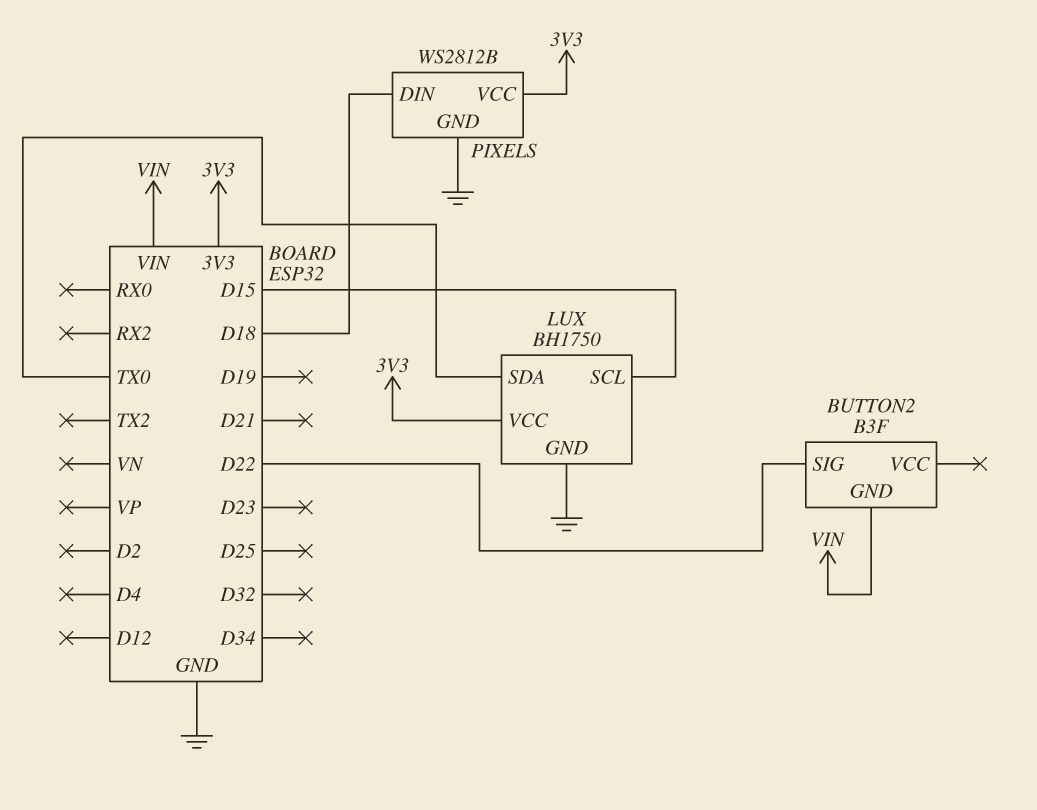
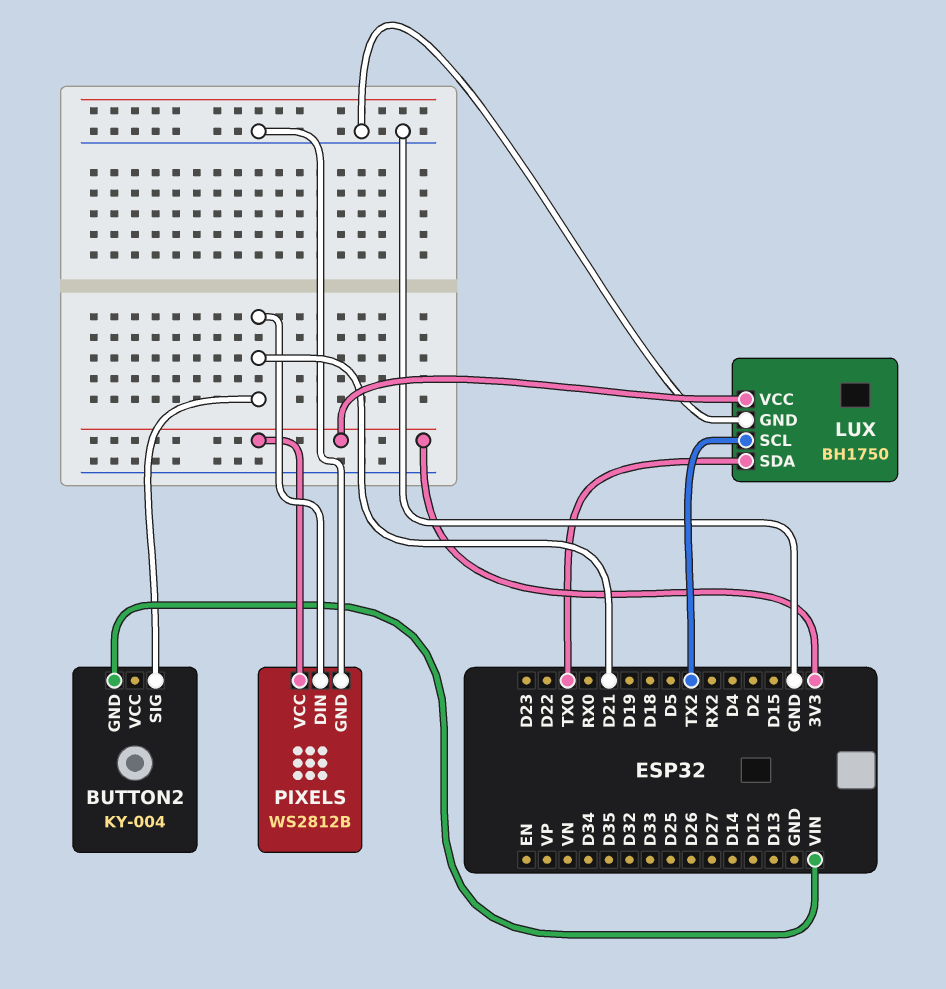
BUTTON2: B3F -> KY-004
BUTTON2 pin SIG: D22 -> D21
LUX pin SCL: D15 -> TX2
PIXELS pin DIN: D18 -> D21

